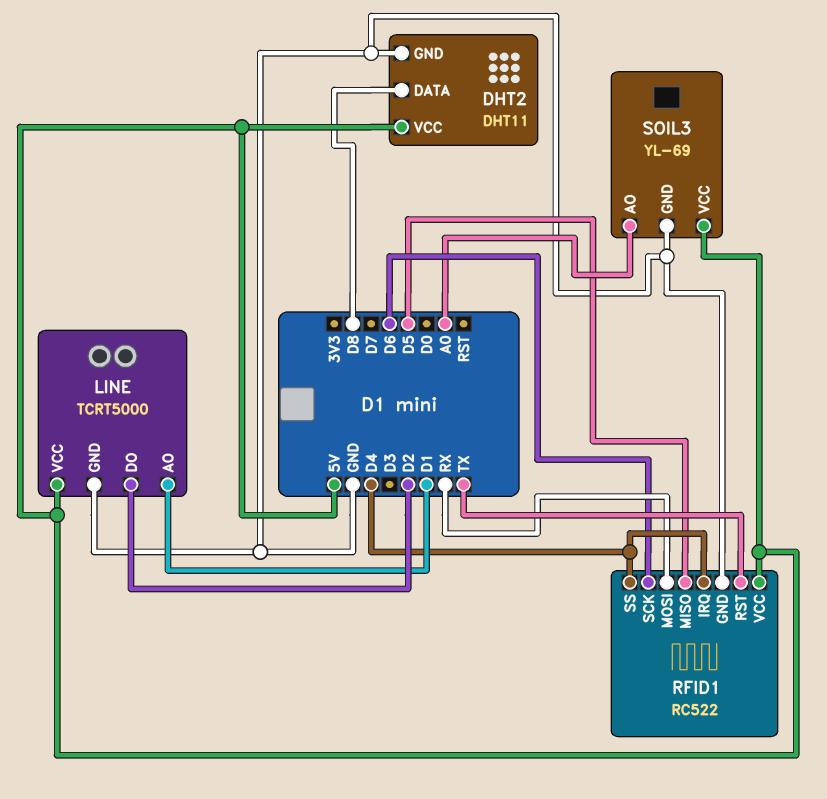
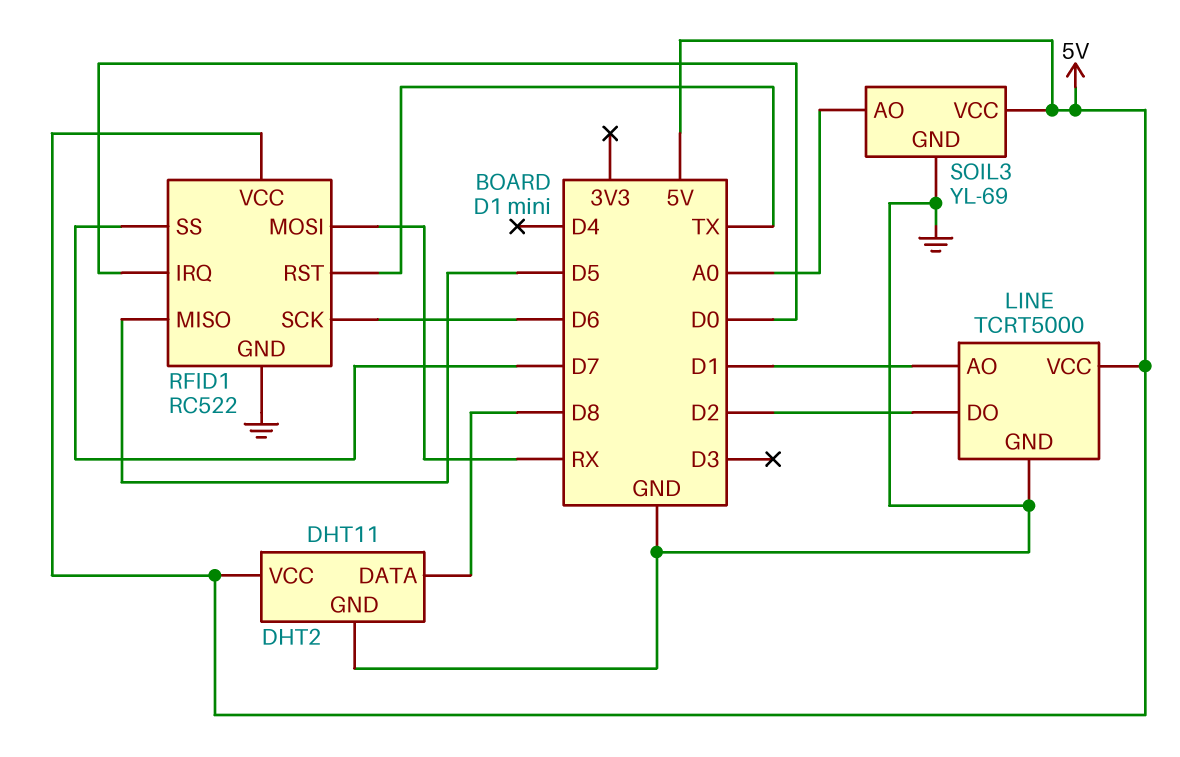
RFID1 pin IRQ: D4 -> D0
RFID1 pin SS: D4 -> D7

